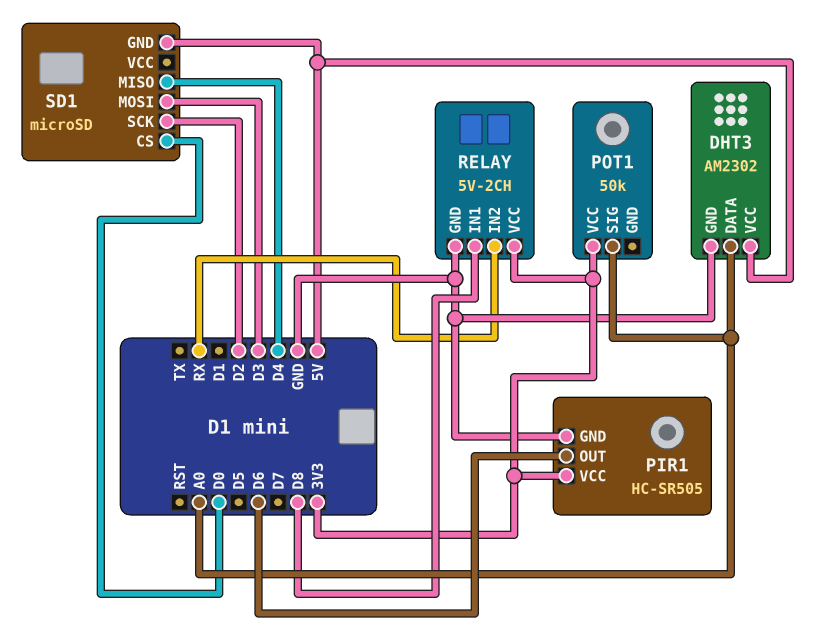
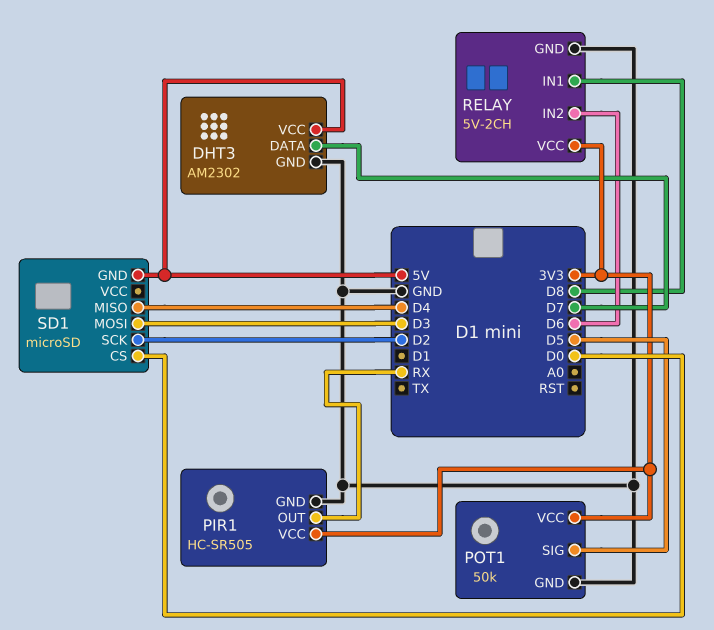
DHT3 pin DATA: A0 -> D7
PIR1 pin OUT: D6 -> RX
POT1 pin GND: none -> GND
POT1 pin SIG: A0 -> D5
RELAY pin IN2: RX -> D6

